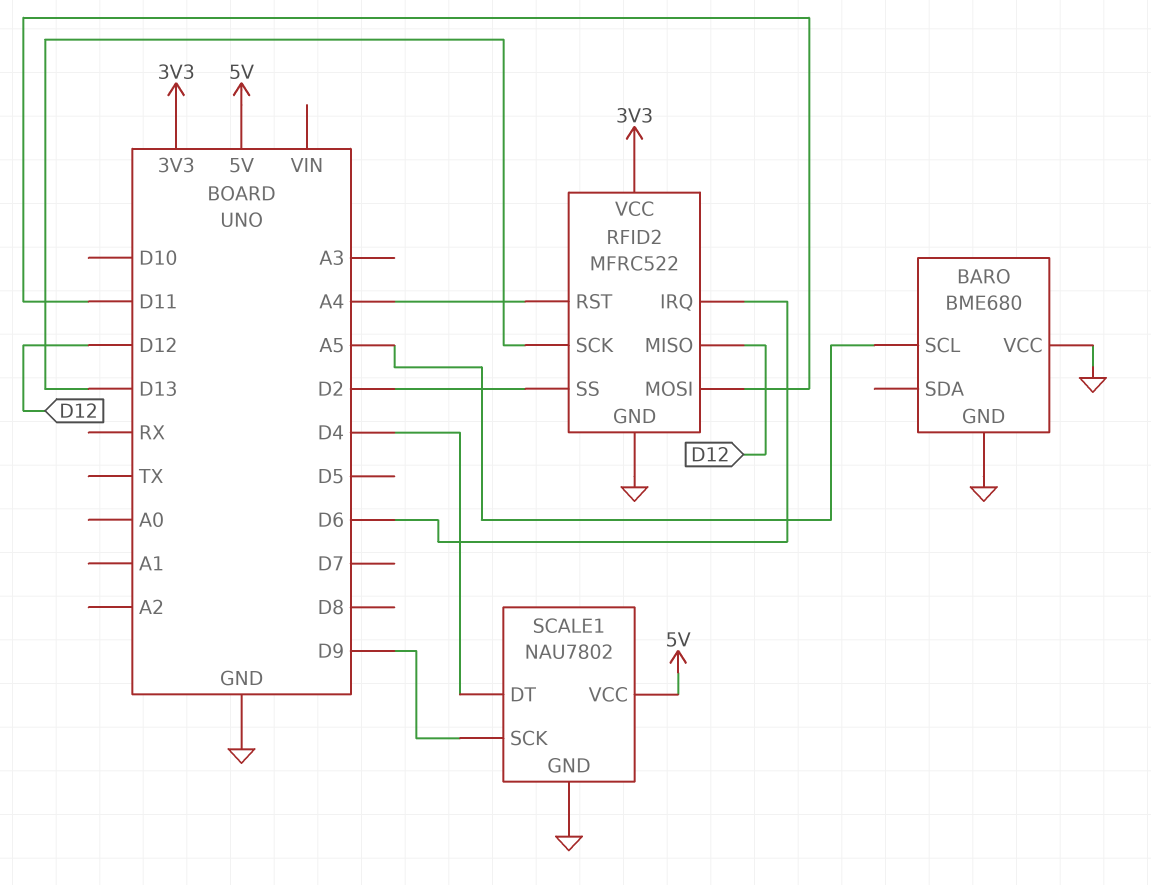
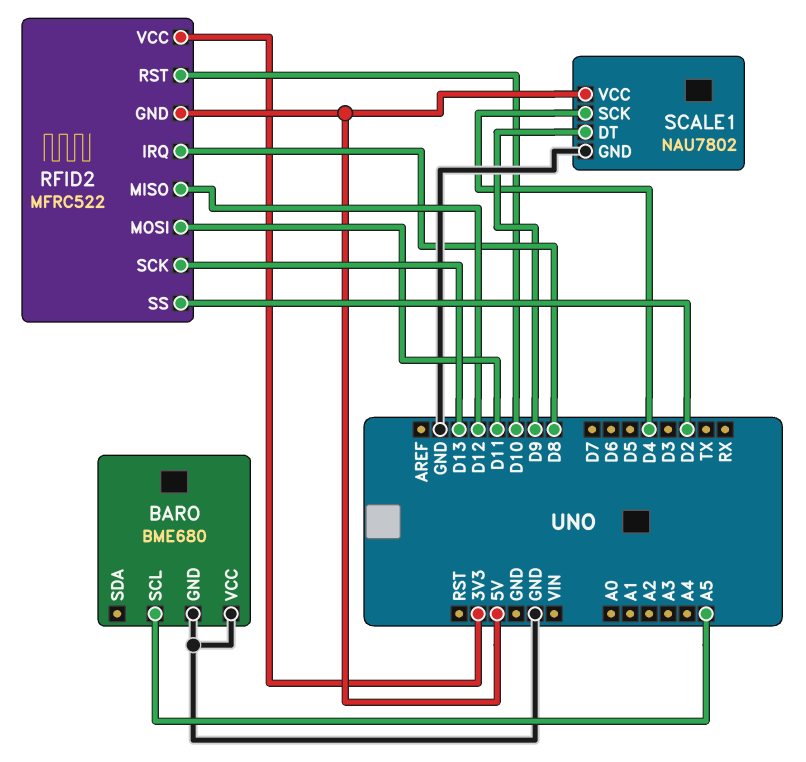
RFID2 pin GND: GND -> 5V
RFID2 pin IRQ: D6 -> D8
RFID2 pin RST: A4 -> D10
SCALE1 pin DT: D4 -> D9
SCALE1 pin SCK: D9 -> D4

